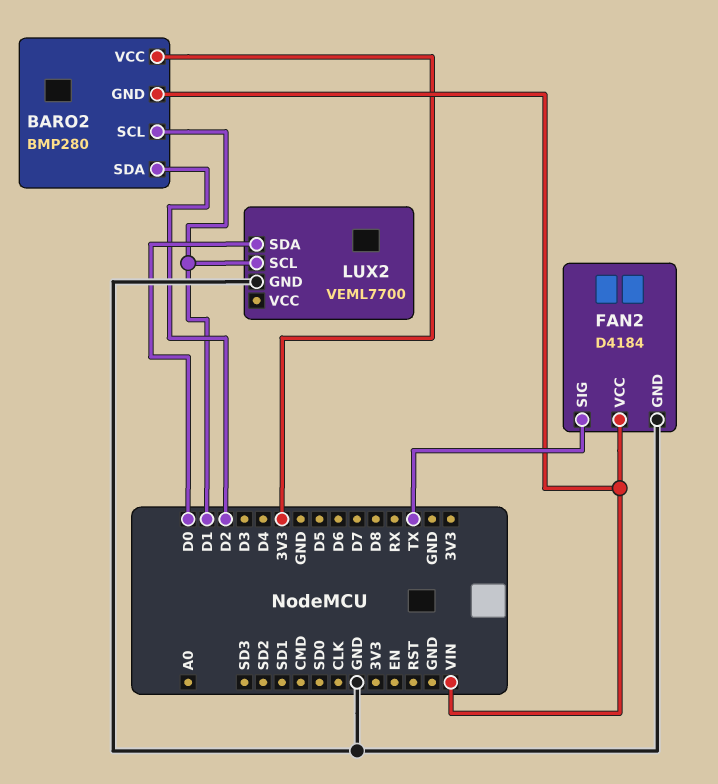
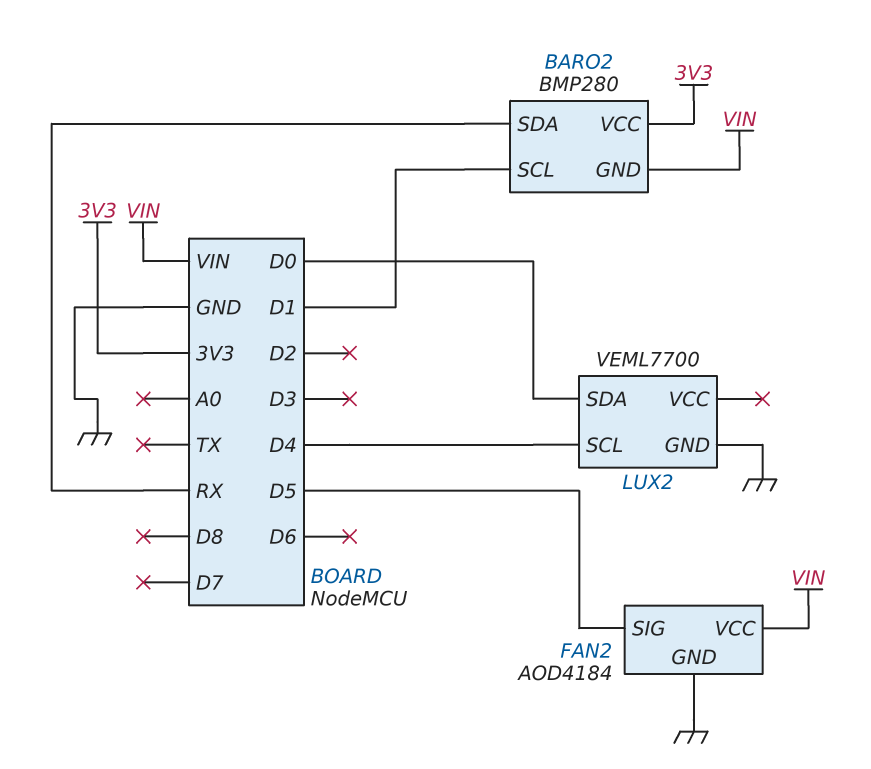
BARO2 pin SDA: D2 -> RX
FAN2: D4184 -> AOD4184
FAN2 pin SIG: TX -> D5
LUX2 pin SCL: D1 -> D4

